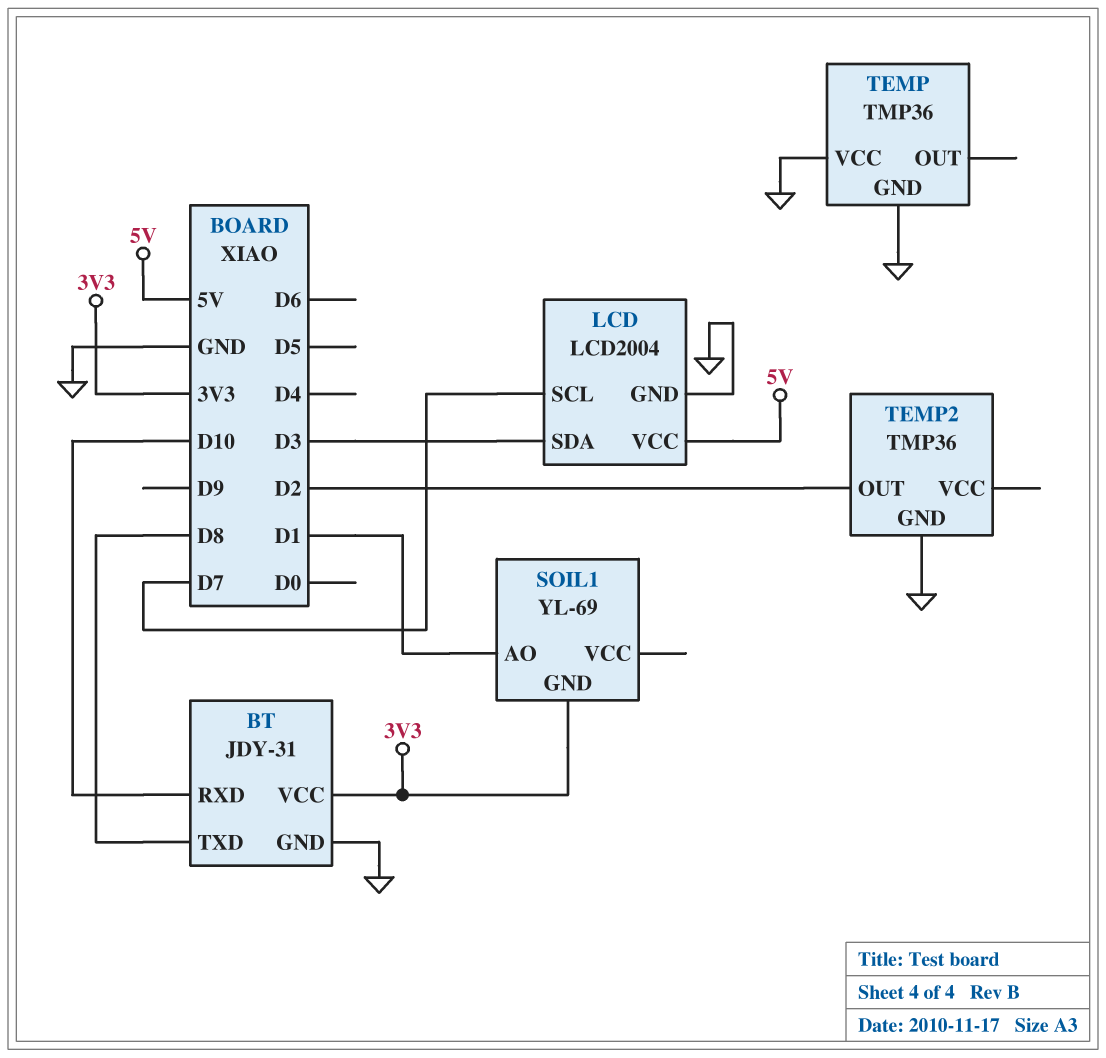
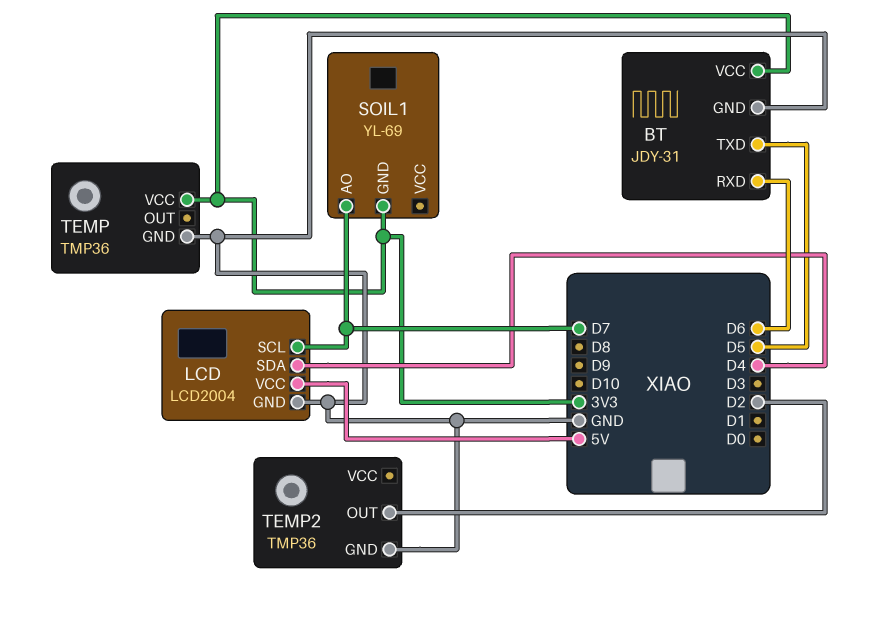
BT pin RXD: D10 -> D6
BT pin TXD: D8 -> D5
LCD pin SDA: D3 -> D4
SOIL1 pin AO: D1 -> D7
TEMP pin VCC: GND -> 3V3

